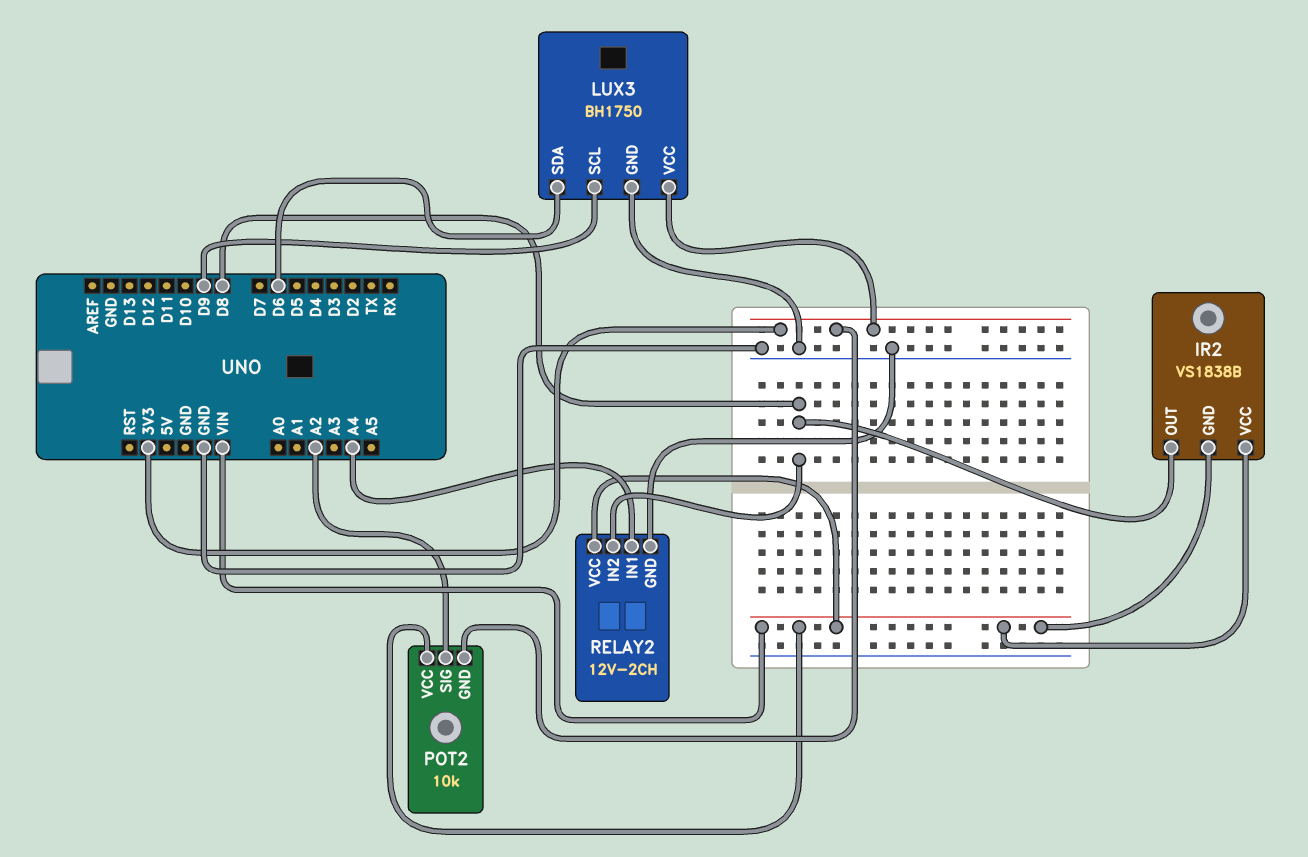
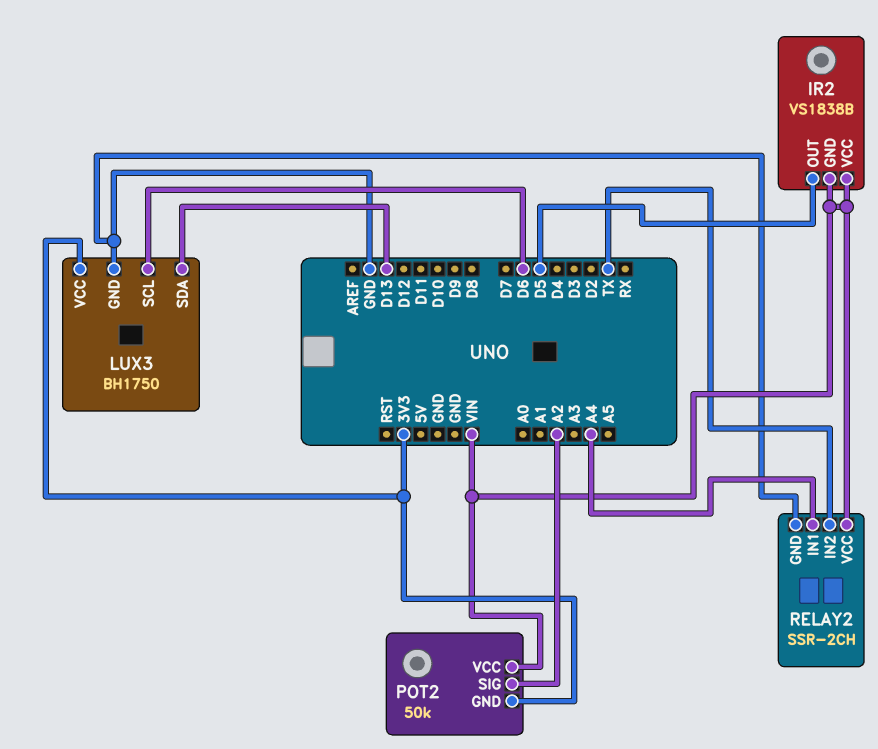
IR2 pin OUT: D8 -> D5
LUX3 pin SCL: D9 -> D6
LUX3 pin SDA: D6 -> D13
POT2: 10k -> 50k
RELAY2: 12V-2CH -> SSR-2CH
RELAY2 pin IN2: D8 -> TX

